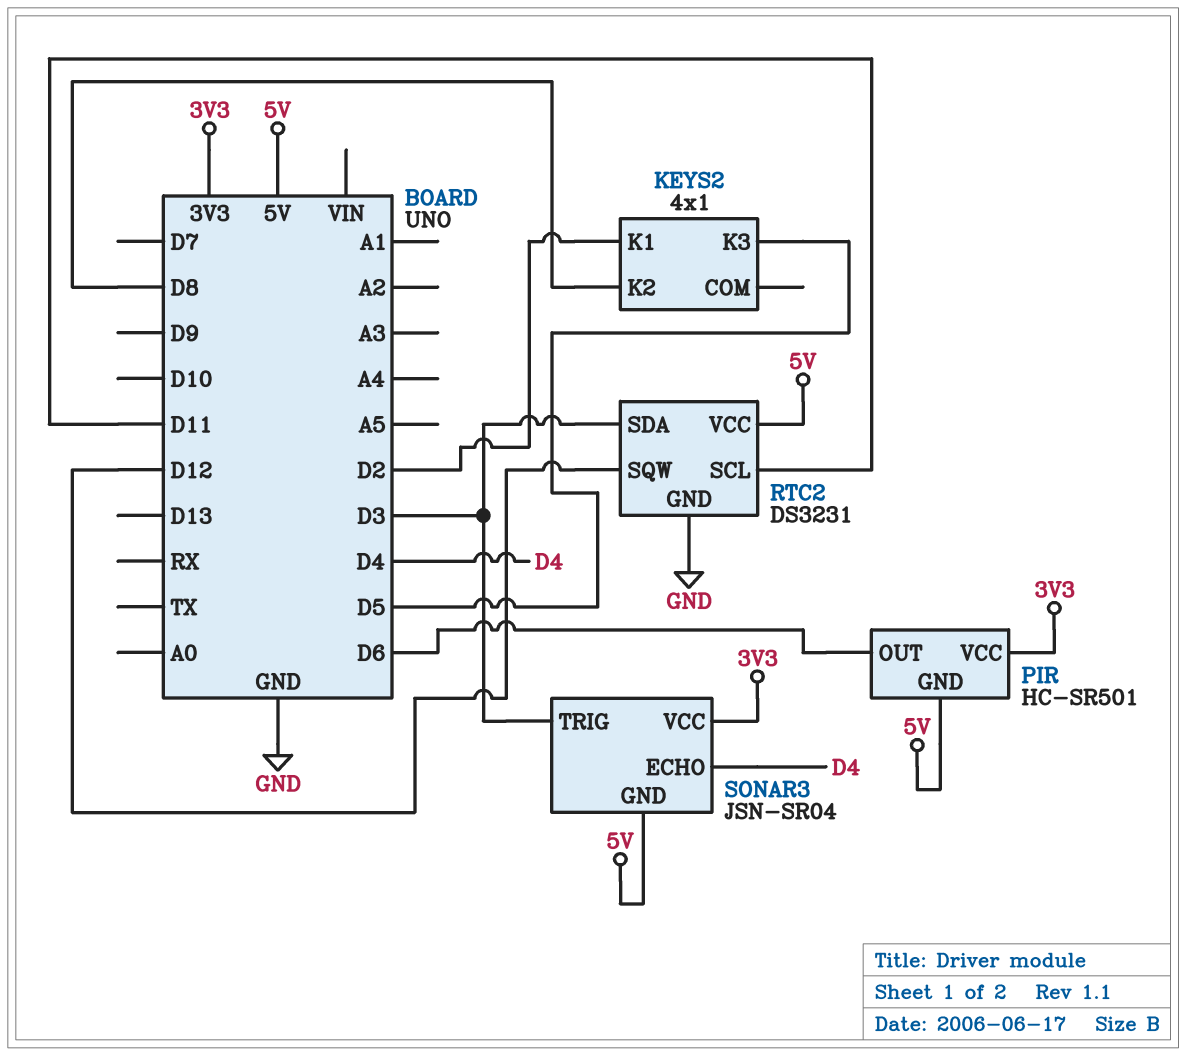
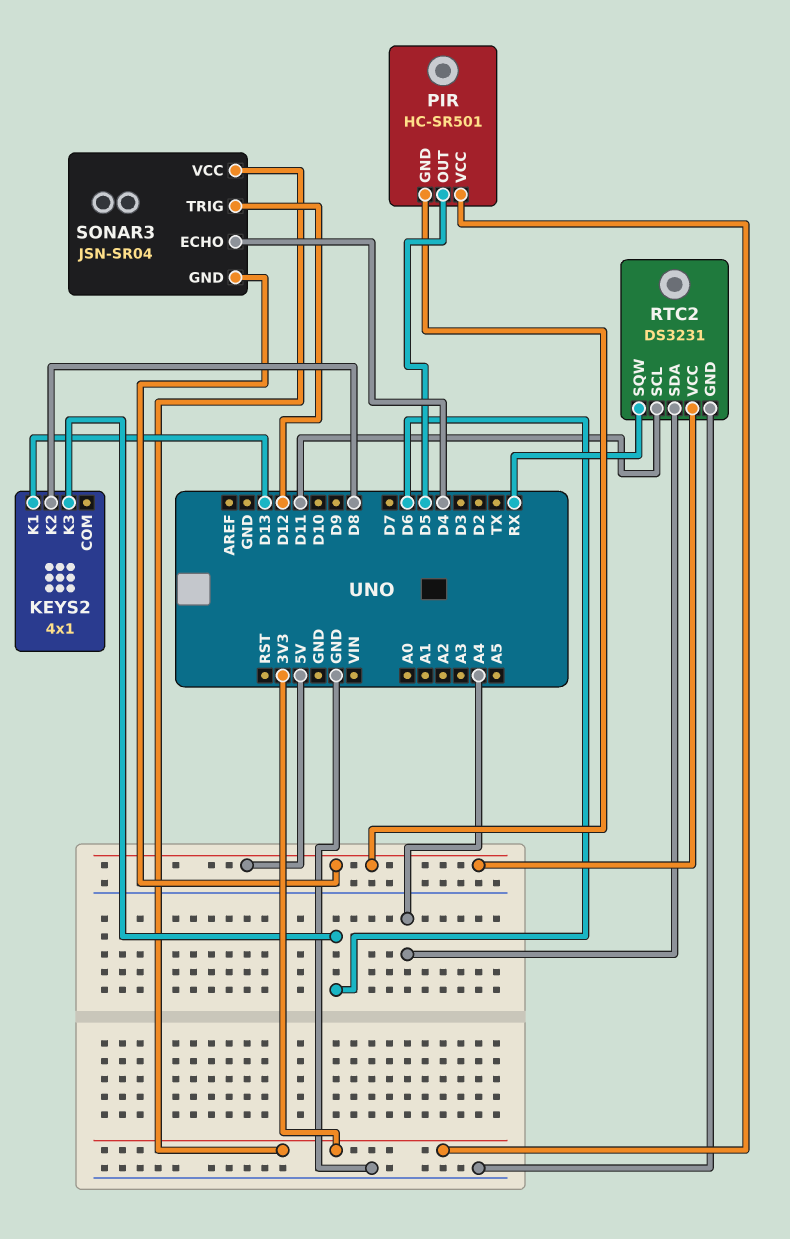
KEYS2 pin K1: D2 -> D13
KEYS2 pin K3: D5 -> D6
PIR pin OUT: D6 -> D5
RTC2 pin SDA: D3 -> A4
RTC2 pin SQW: D12 -> RX
SONAR3 pin TRIG: D3 -> D12

